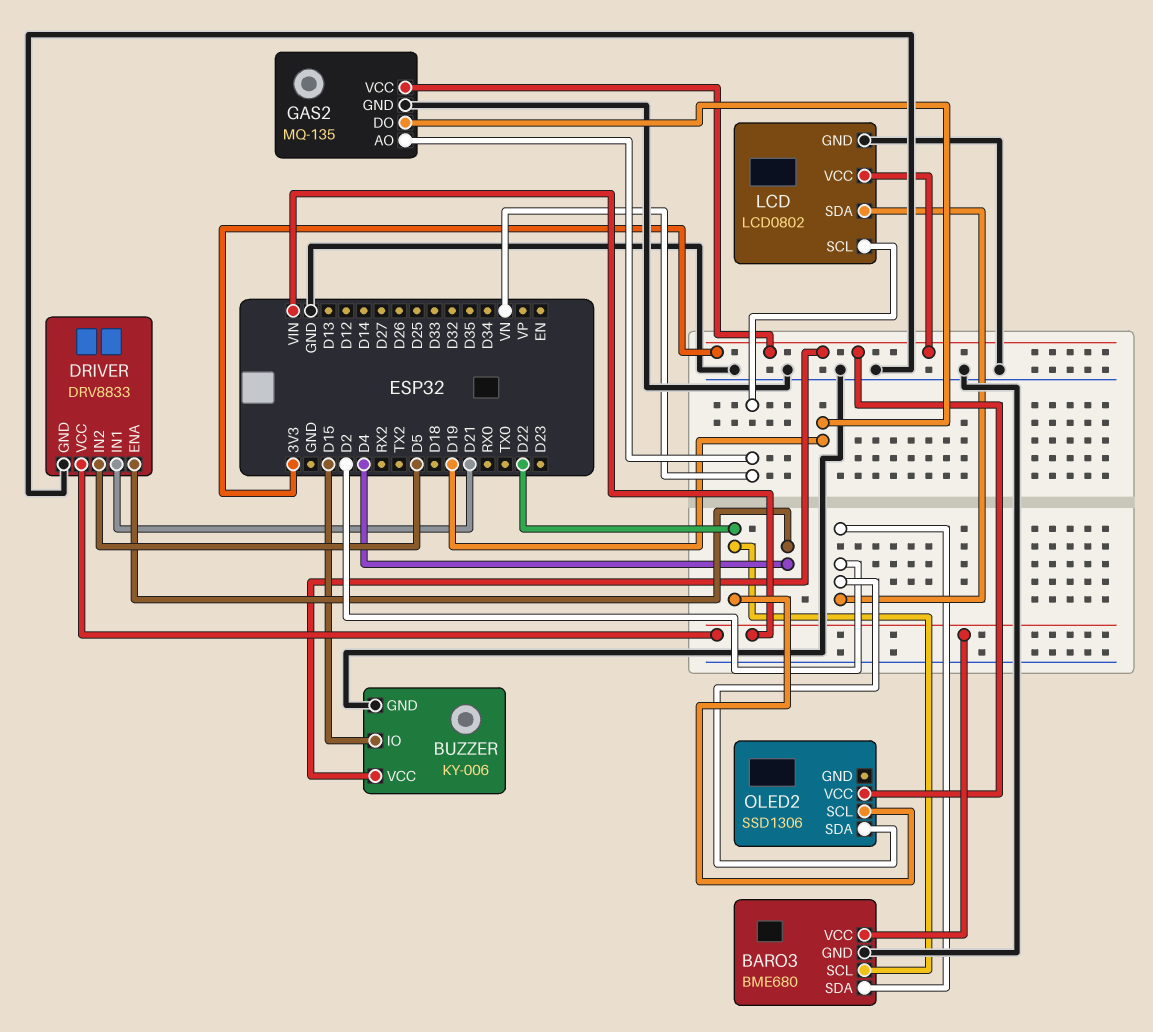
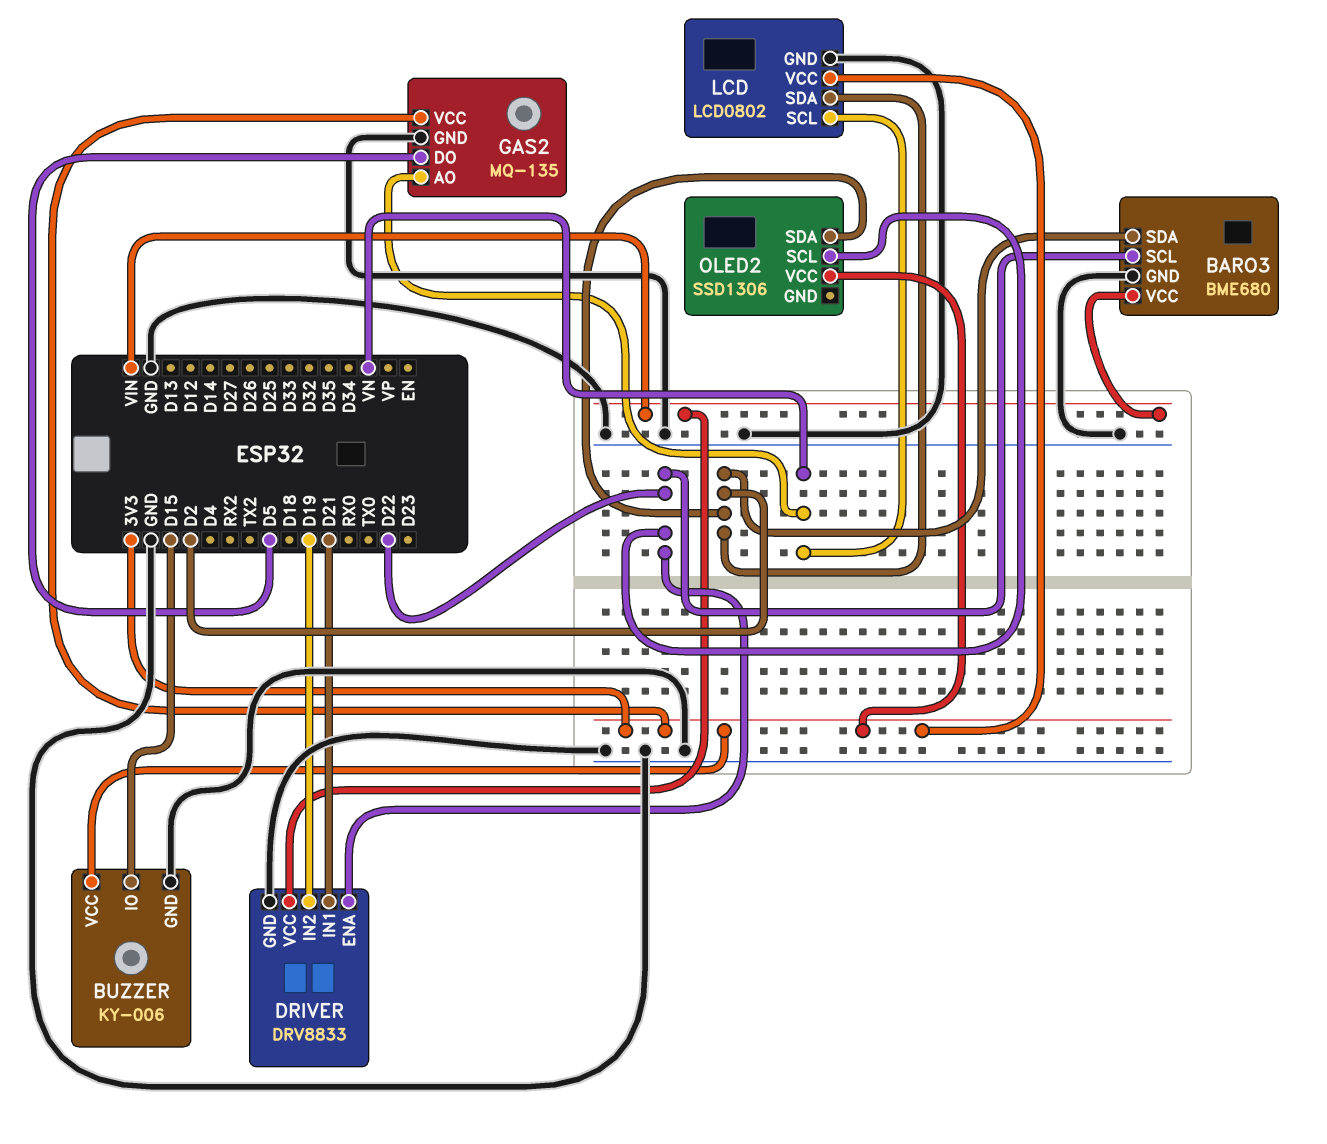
DRIVER pin ENA: D4 -> D22
DRIVER pin IN2: D5 -> D19
GAS2 pin DO: D19 -> D5

